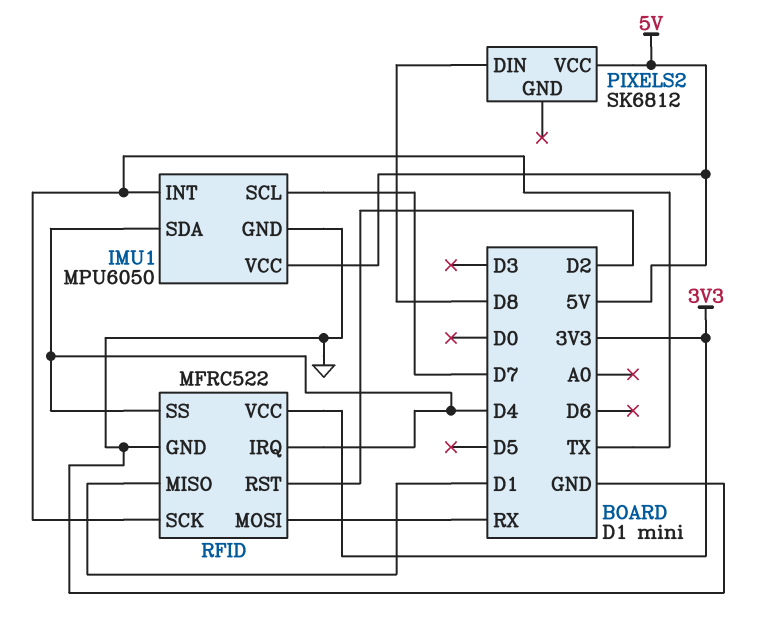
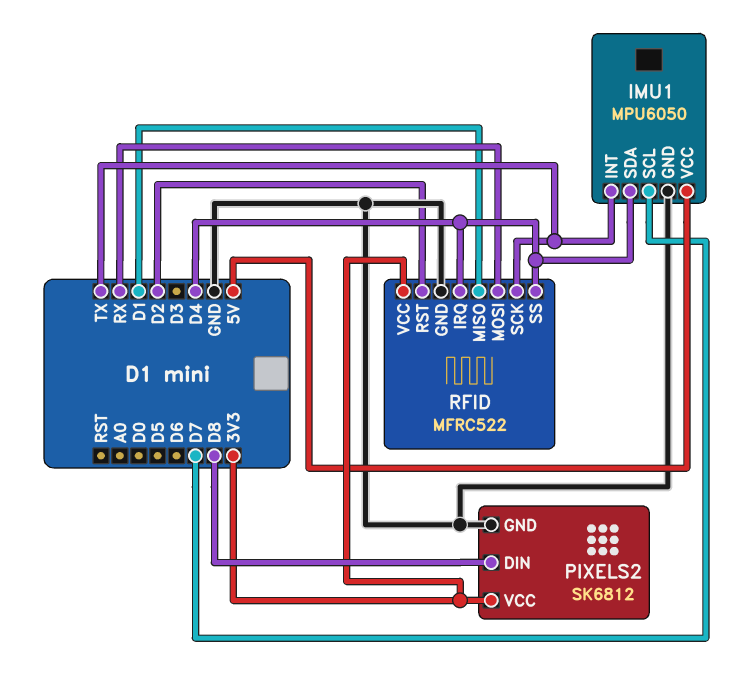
PIXELS2 pin GND: none -> GND
PIXELS2 pin VCC: 5V -> 3V3

